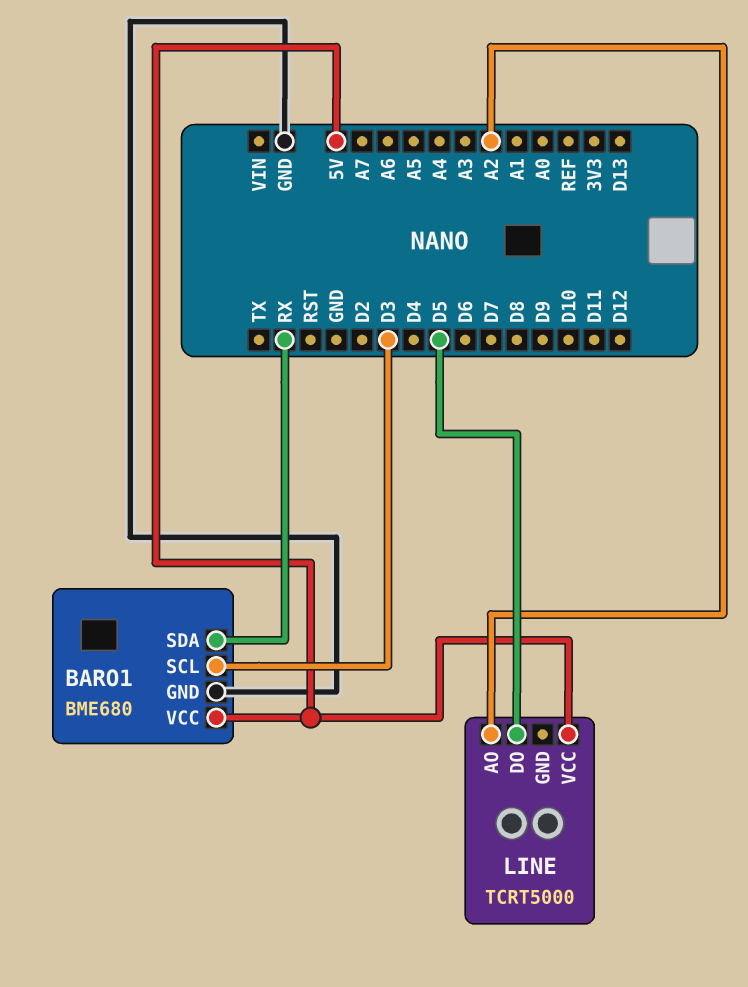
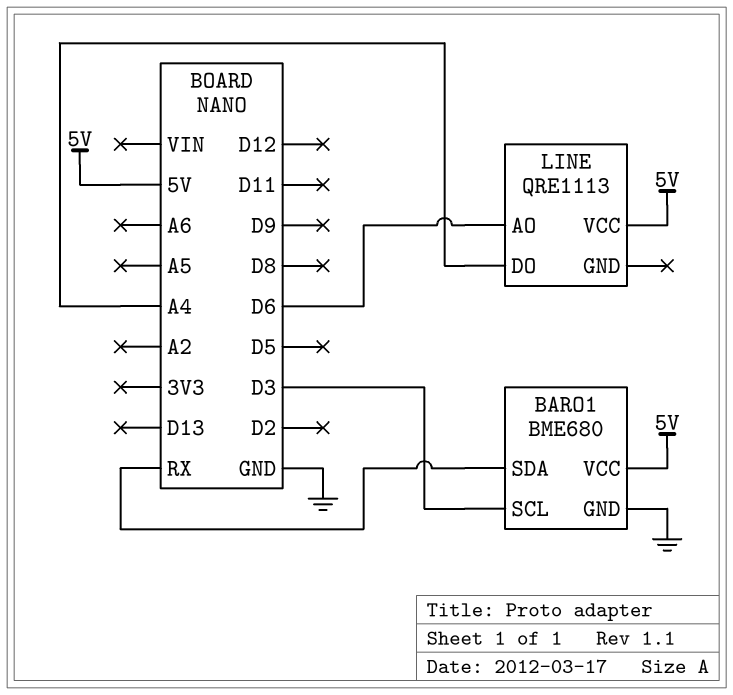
LINE: TCRT5000 -> QRE1113
LINE pin AO: A2 -> D6
LINE pin DO: D5 -> A4

